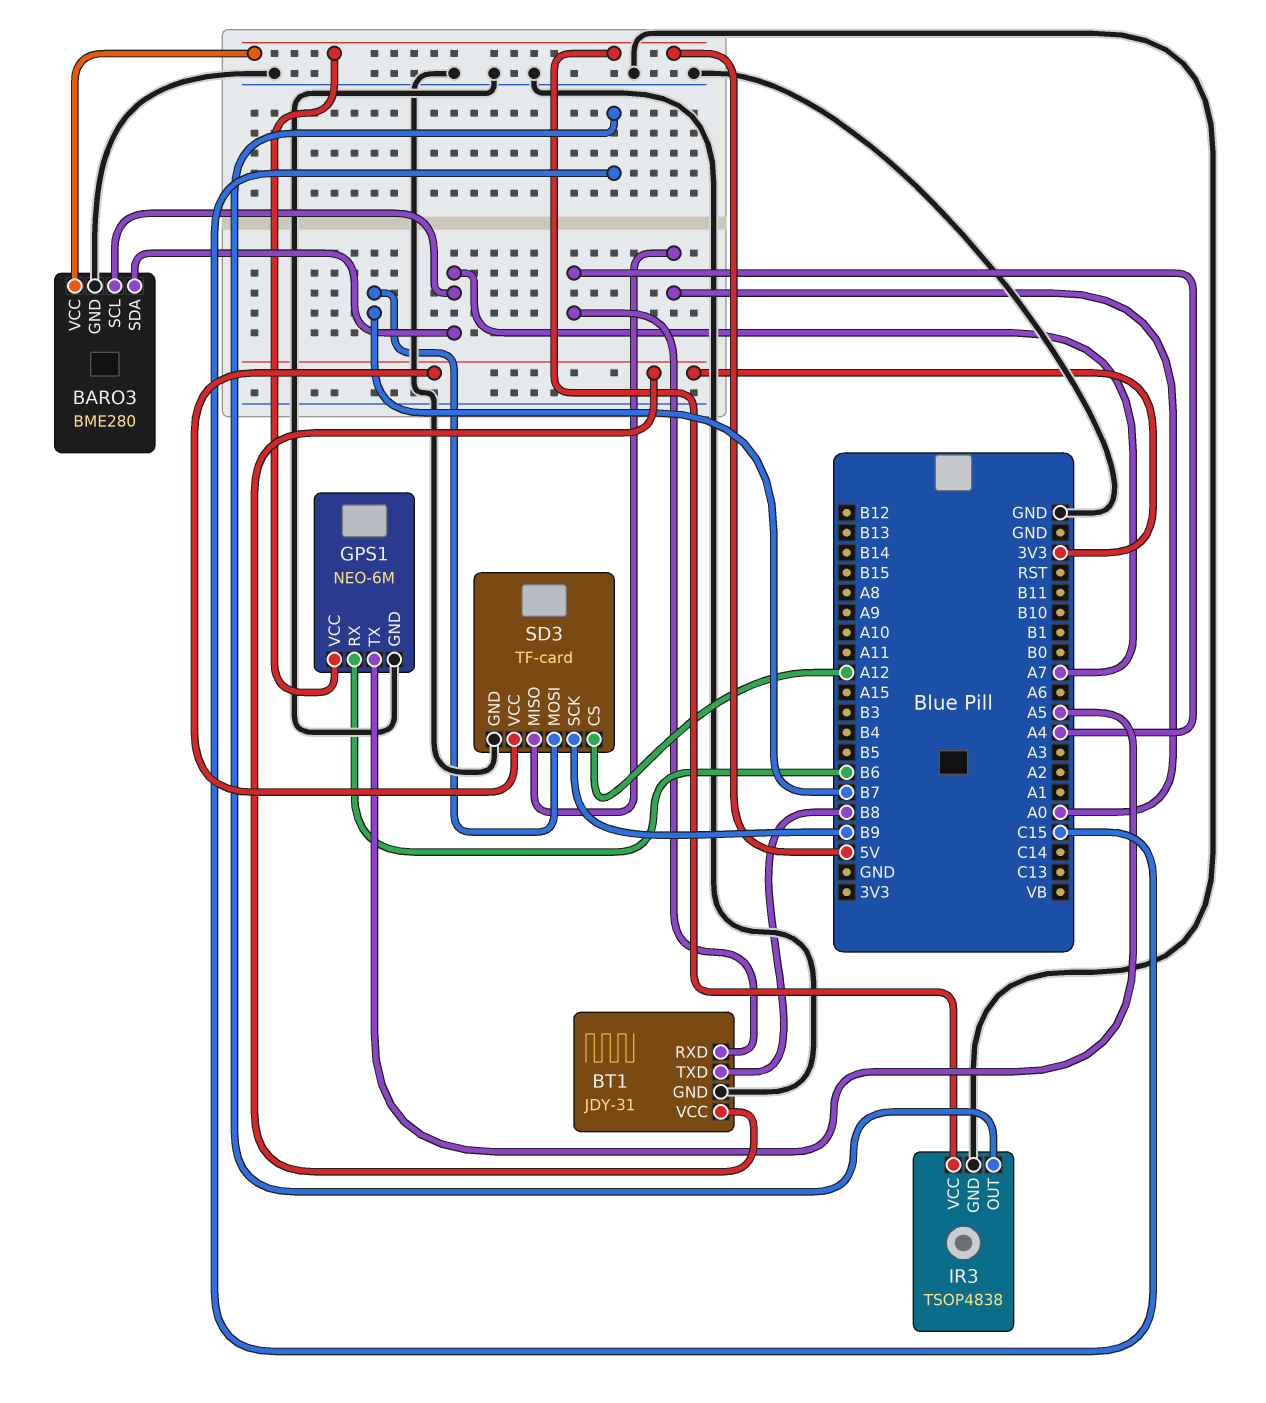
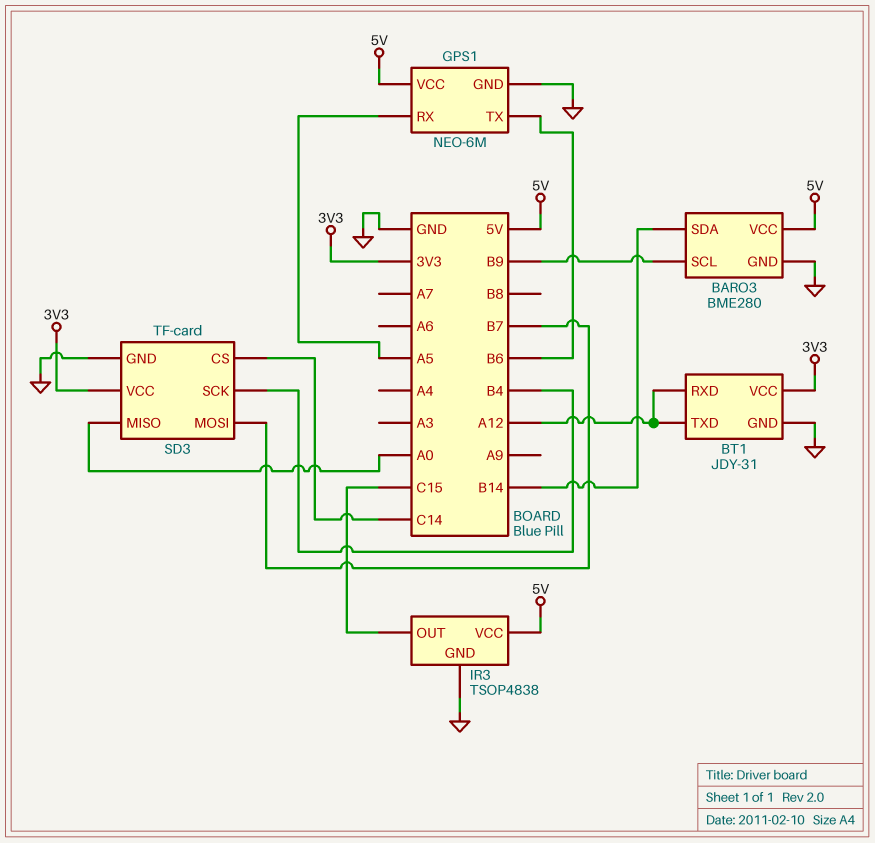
BARO3 pin SCL: A7 -> B9
BARO3 pin SDA: A7 -> B14
BT1 pin RXD: A4 -> A12
BT1 pin TXD: B8 -> A12
GPS1 pin RX: B6 -> A5
GPS1 pin TX: A5 -> B6
SD3 pin CS: A12 -> C14
SD3 pin SCK: B9 -> B4

